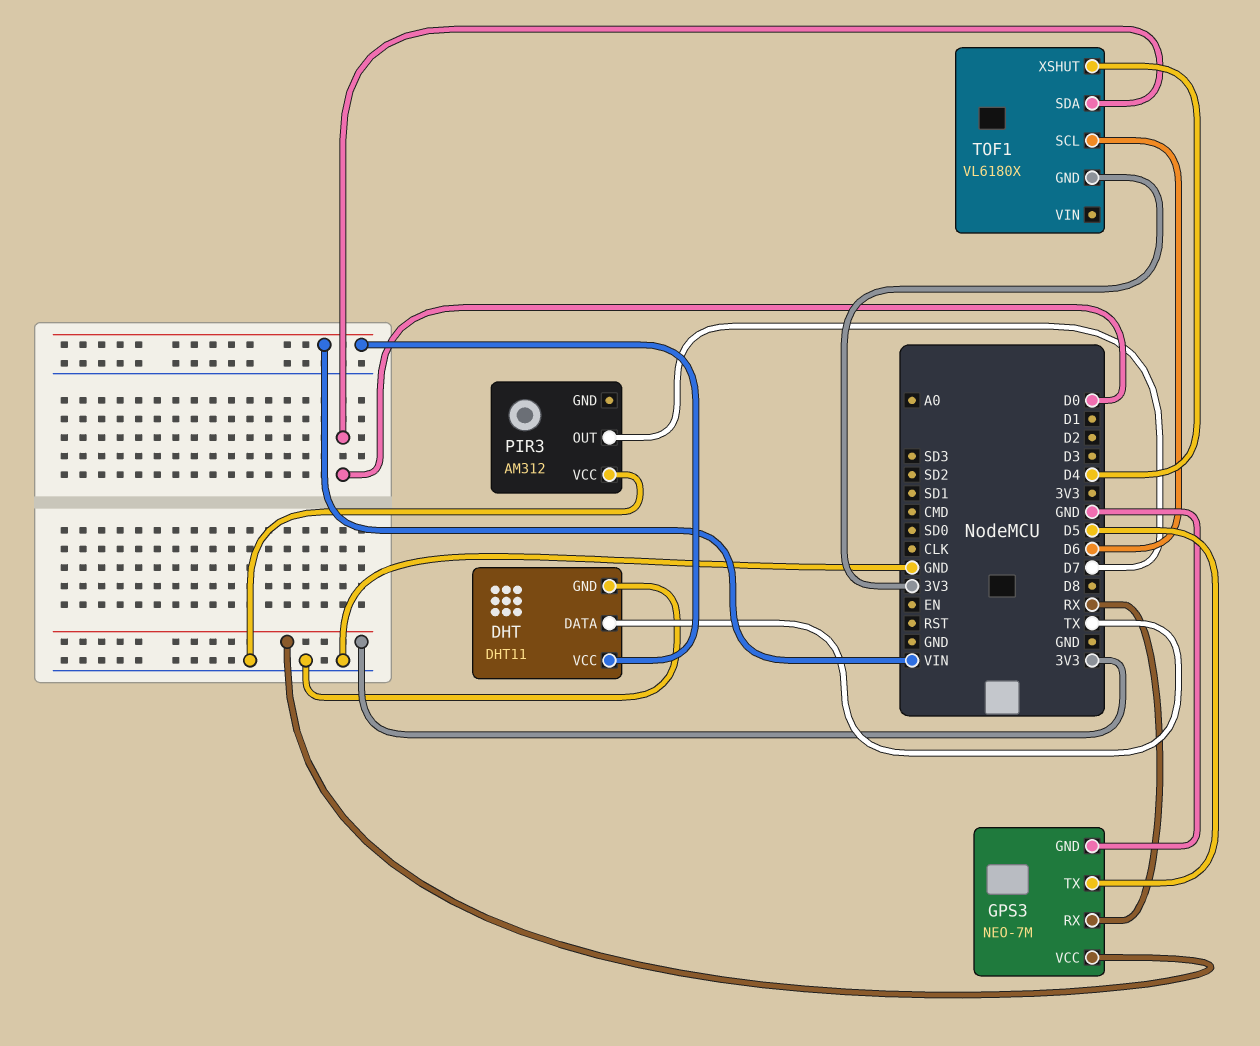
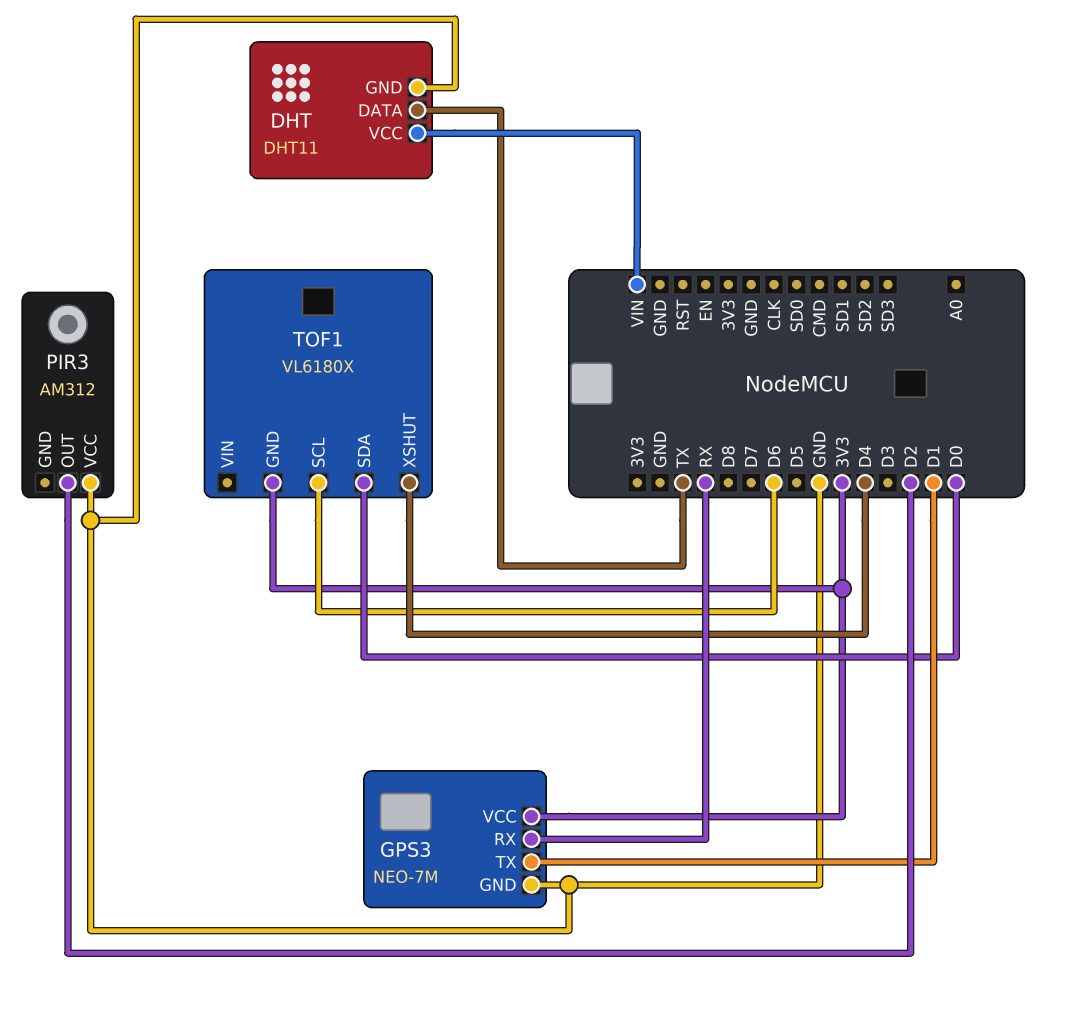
GPS3 pin TX: D5 -> D1
PIR3 pin OUT: D7 -> D2

